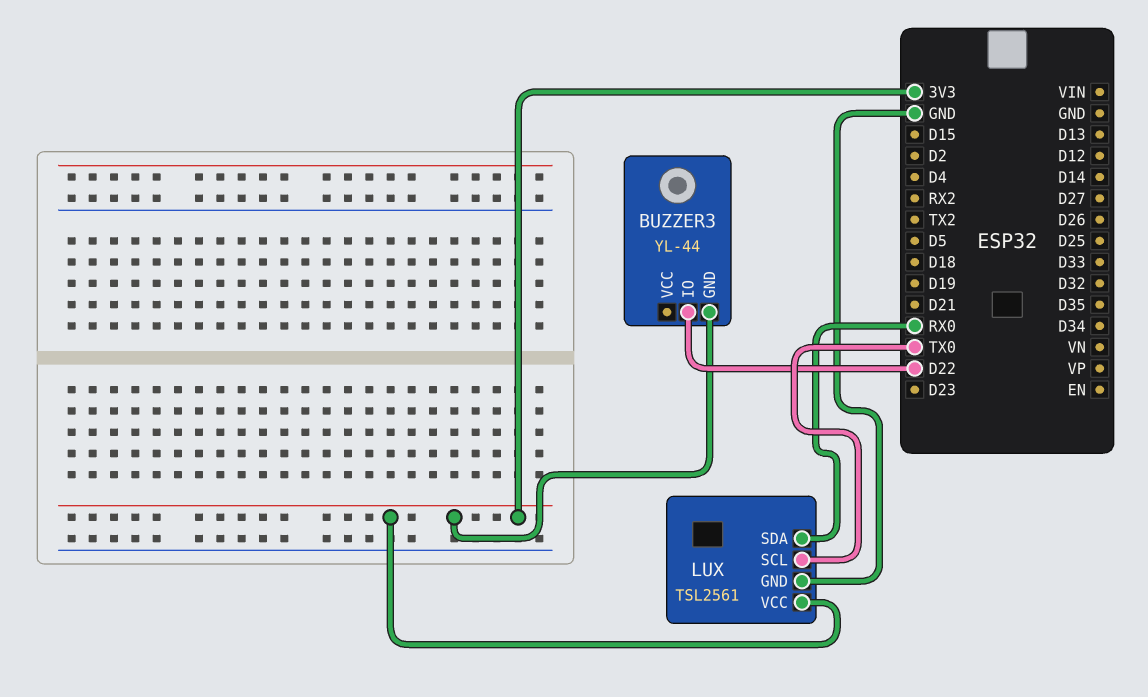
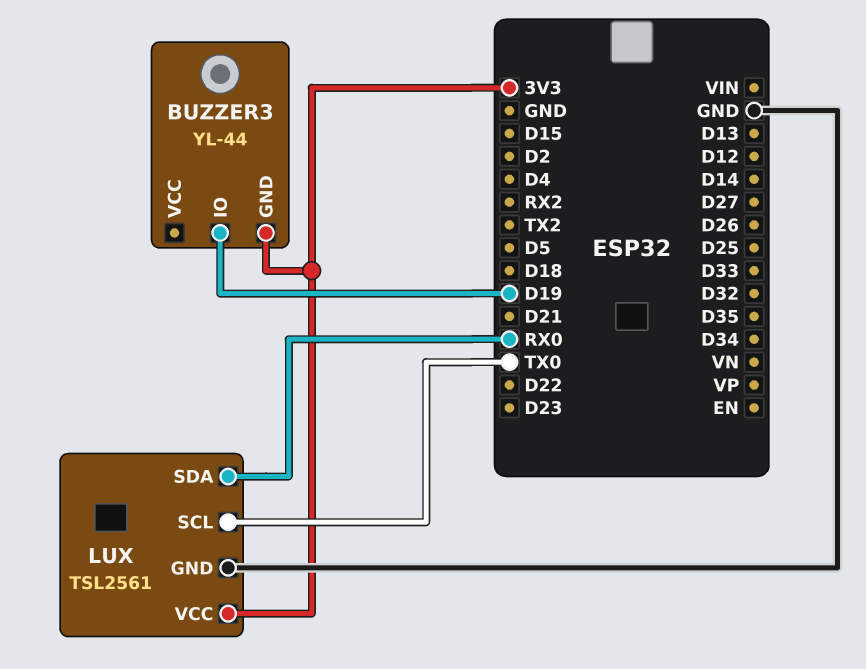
BUZZER3 pin IO: D22 -> D19

